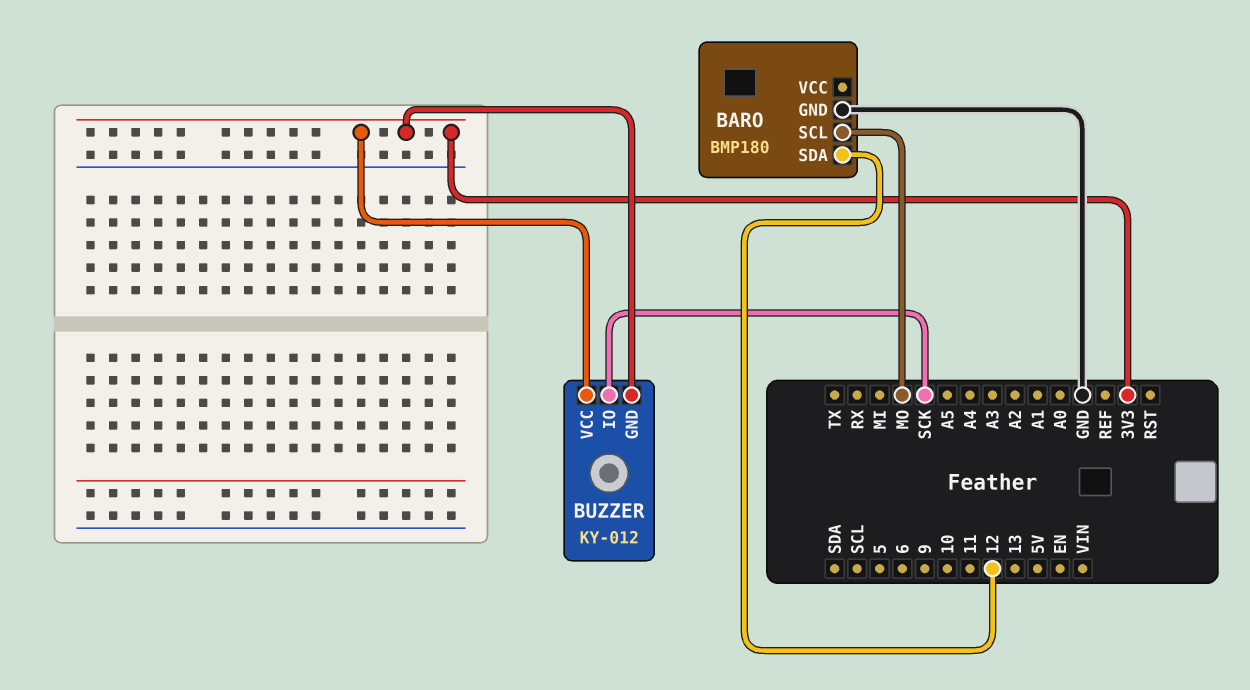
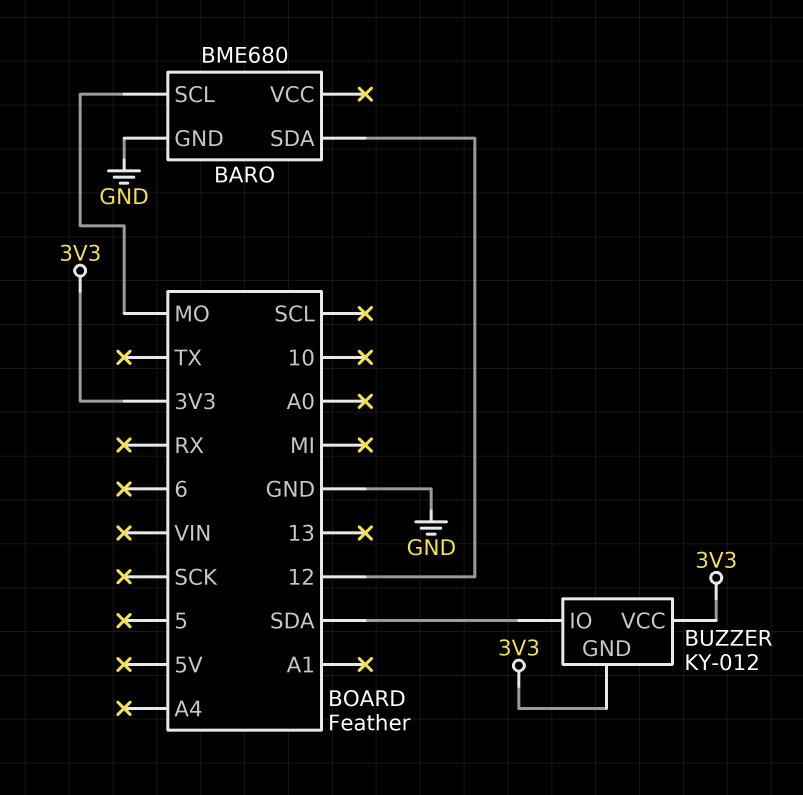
BARO: BMP180 -> BME680
BUZZER pin IO: SCK -> SDA

